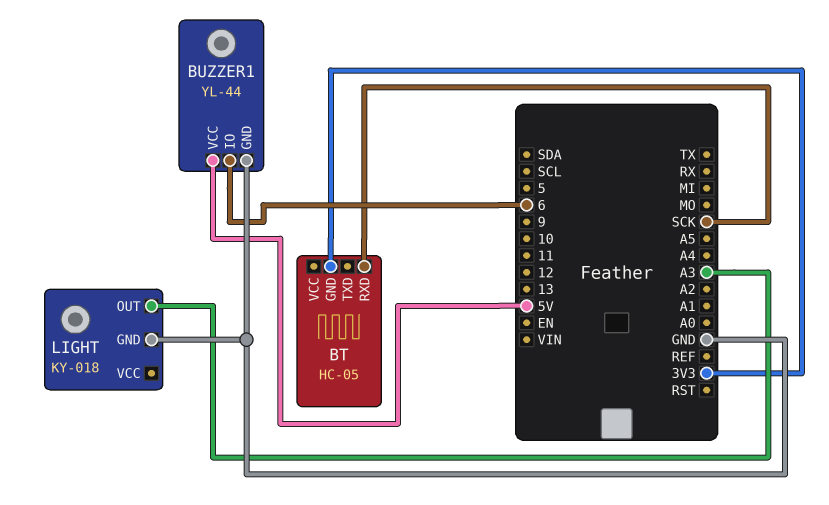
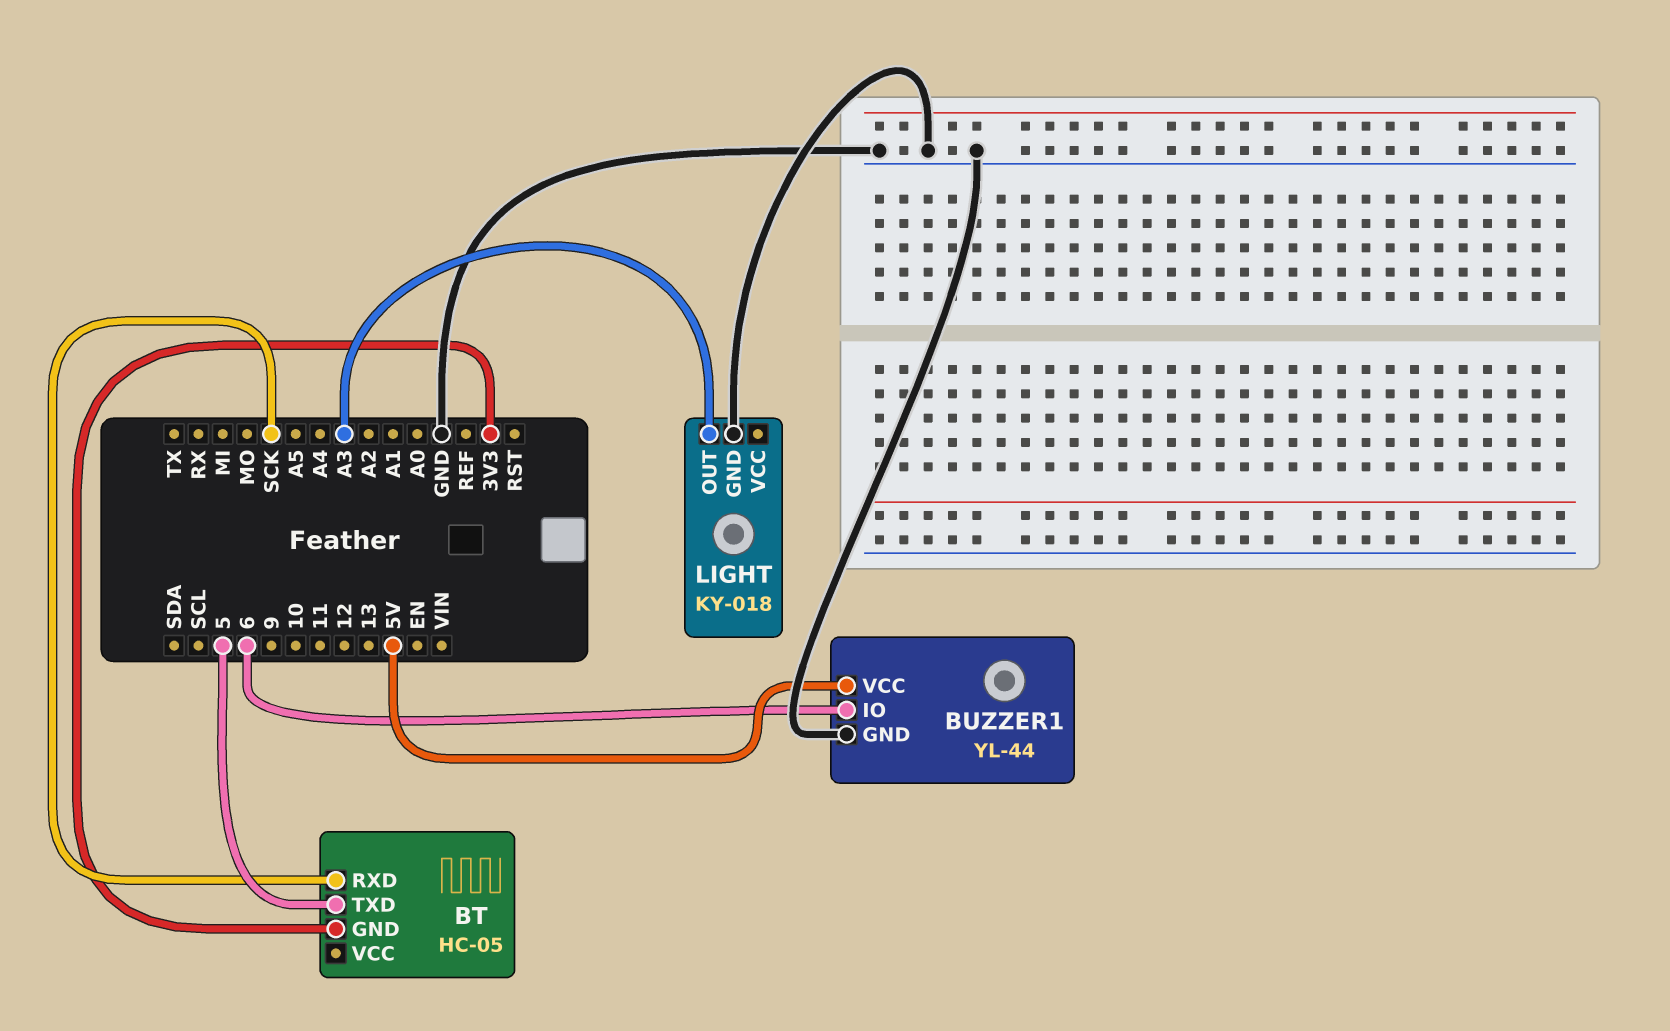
BT pin TXD: none -> 5

